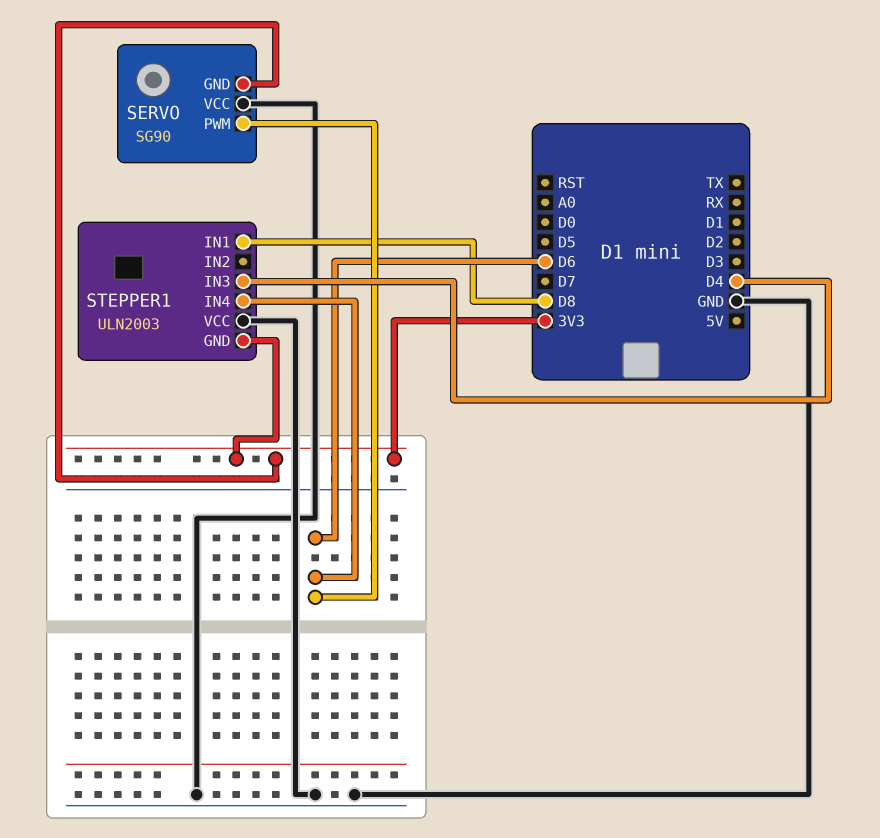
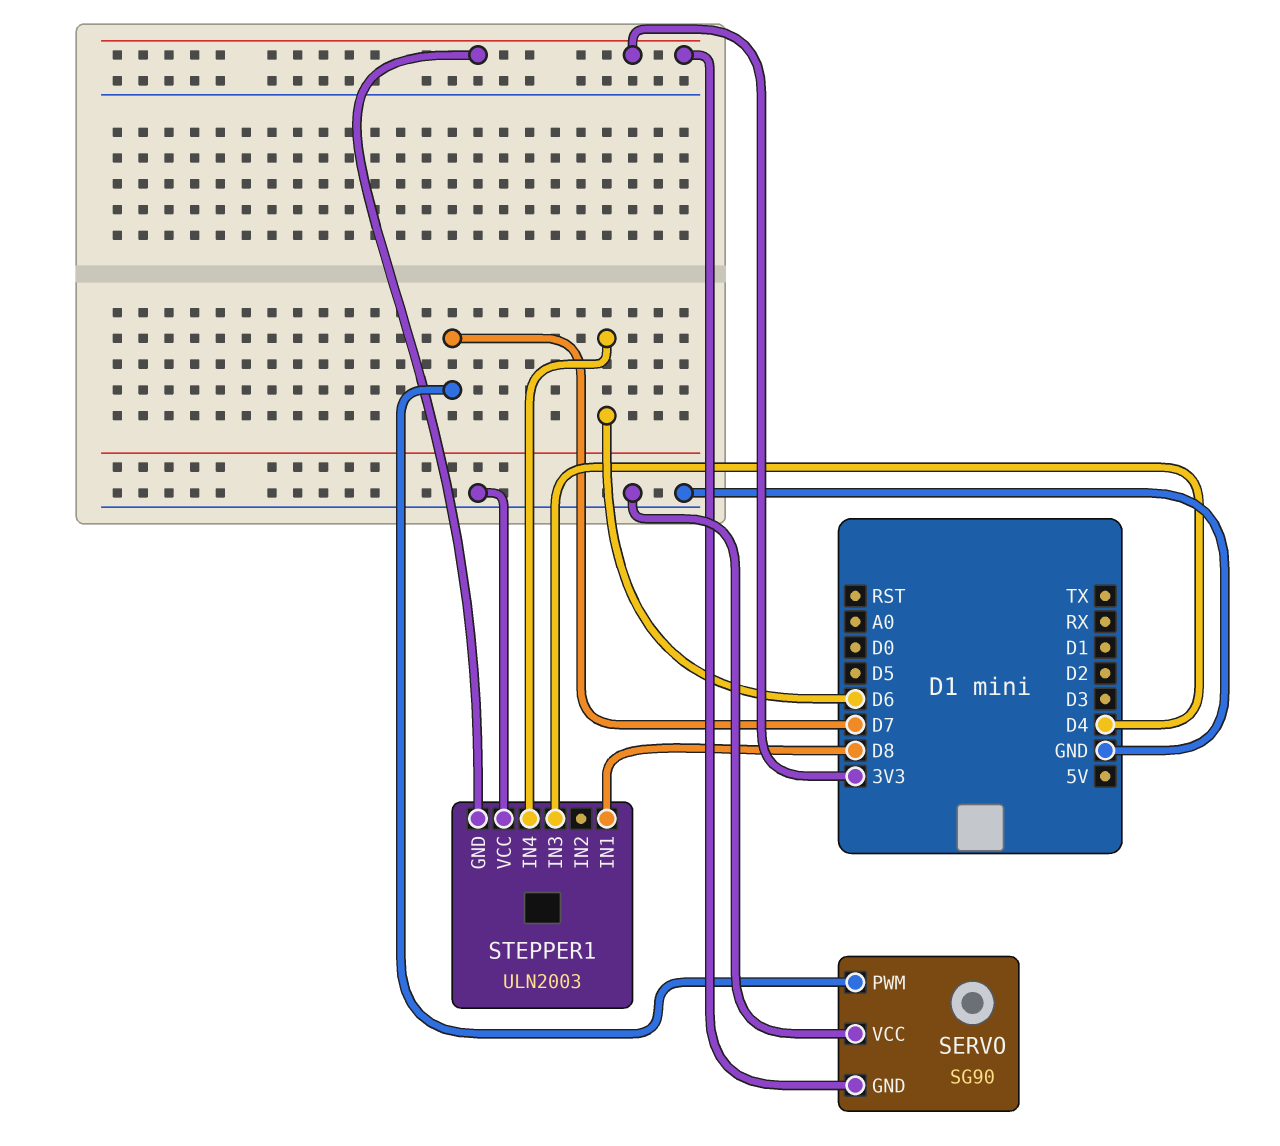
SERVO pin PWM: D6 -> D7

